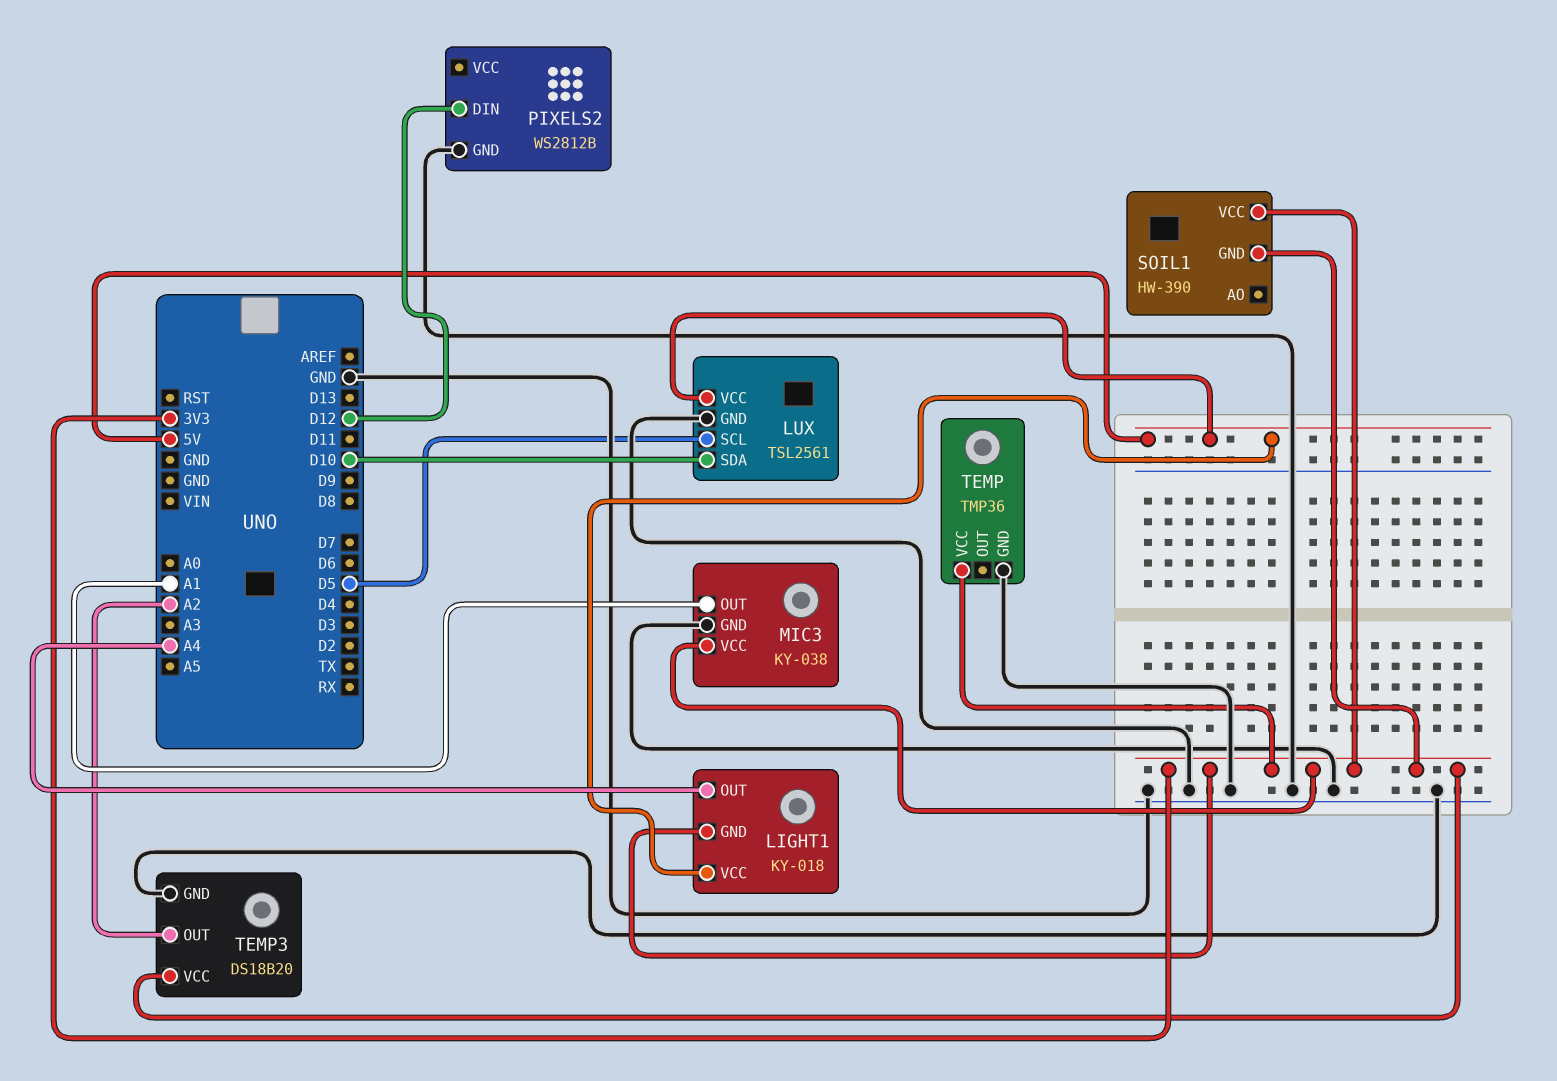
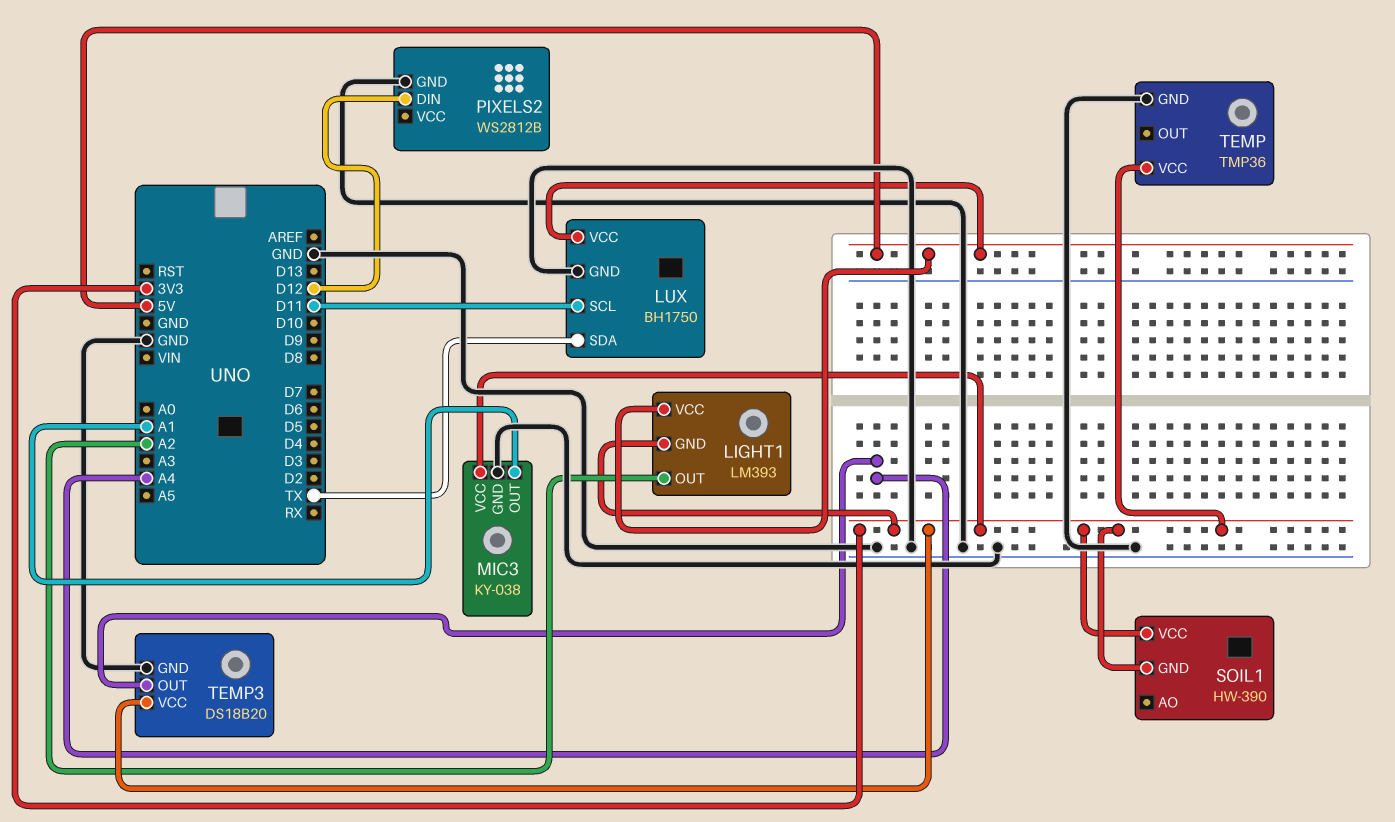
LIGHT1: KY-018 -> LM393
LIGHT1 pin OUT: A4 -> A2
LUX: TSL2561 -> BH1750
LUX pin SCL: D5 -> D11
LUX pin SDA: D10 -> TX
TEMP3 pin OUT: A2 -> A4

